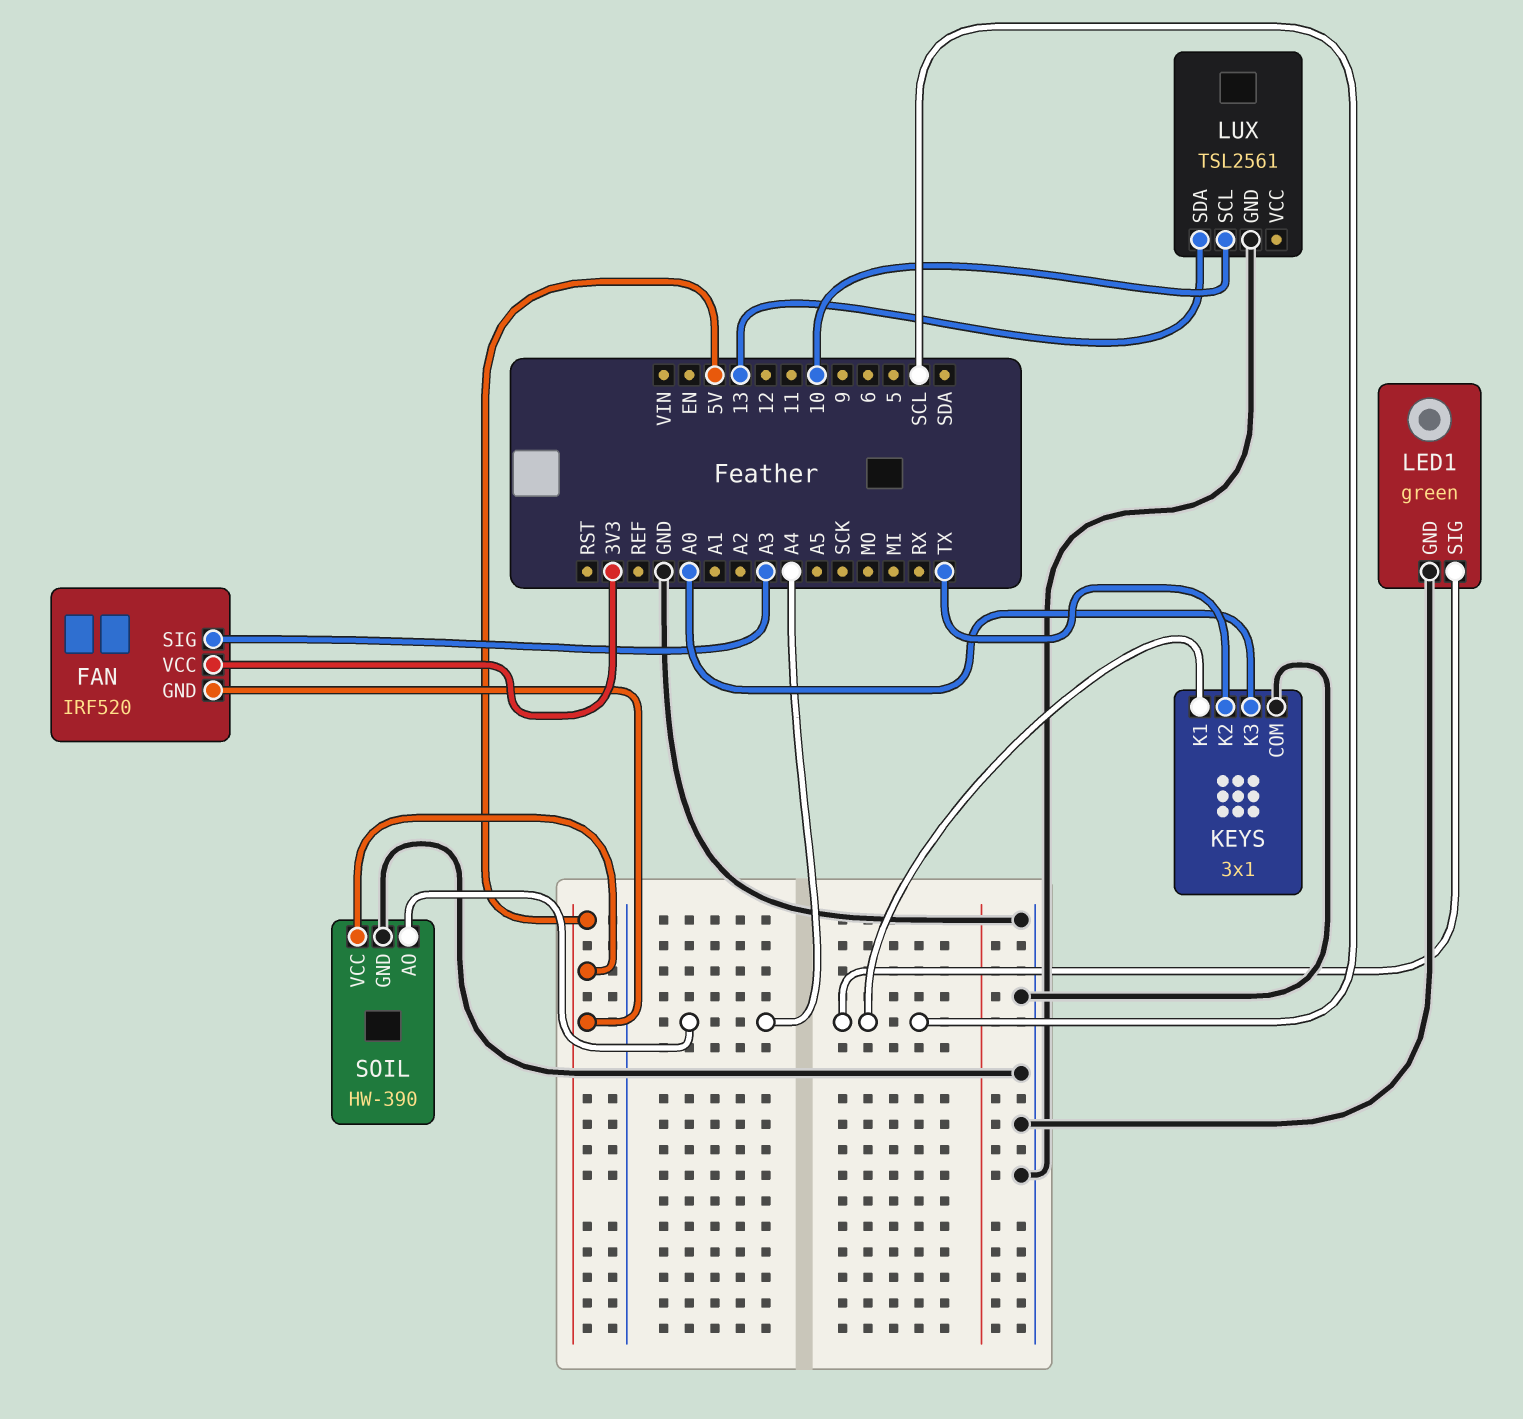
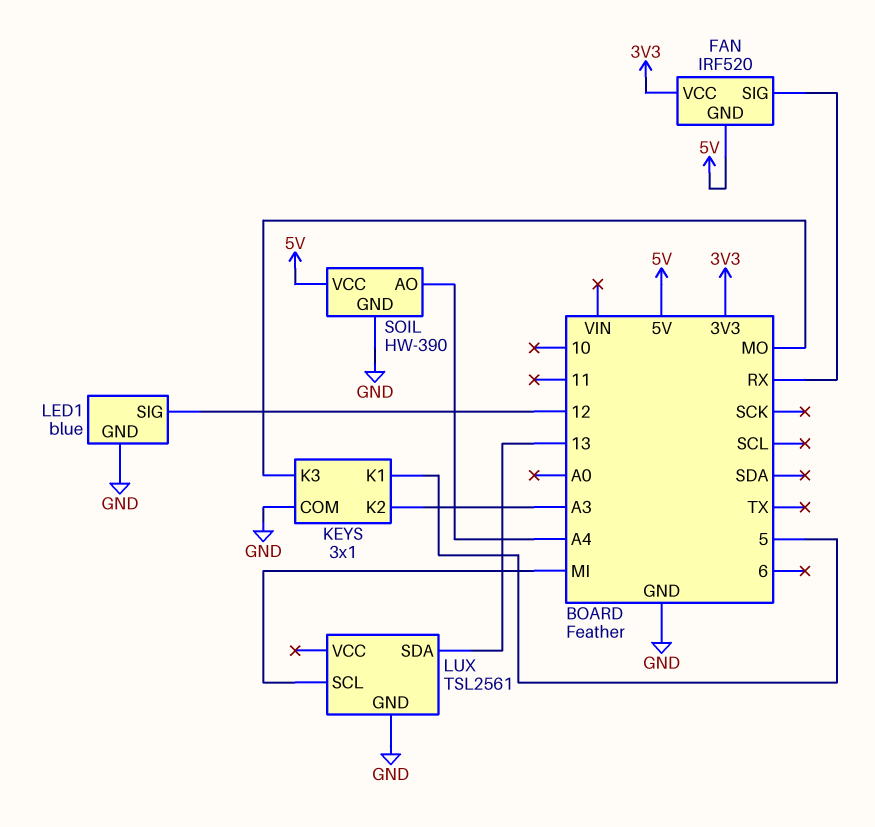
FAN pin SIG: A3 -> RX
KEYS pin K1: SCL -> 5
KEYS pin K2: TX -> A3
KEYS pin K3: A0 -> MO
LED1: green -> blue
LED1 pin SIG: SCL -> 12
LUX pin SCL: 10 -> MI

